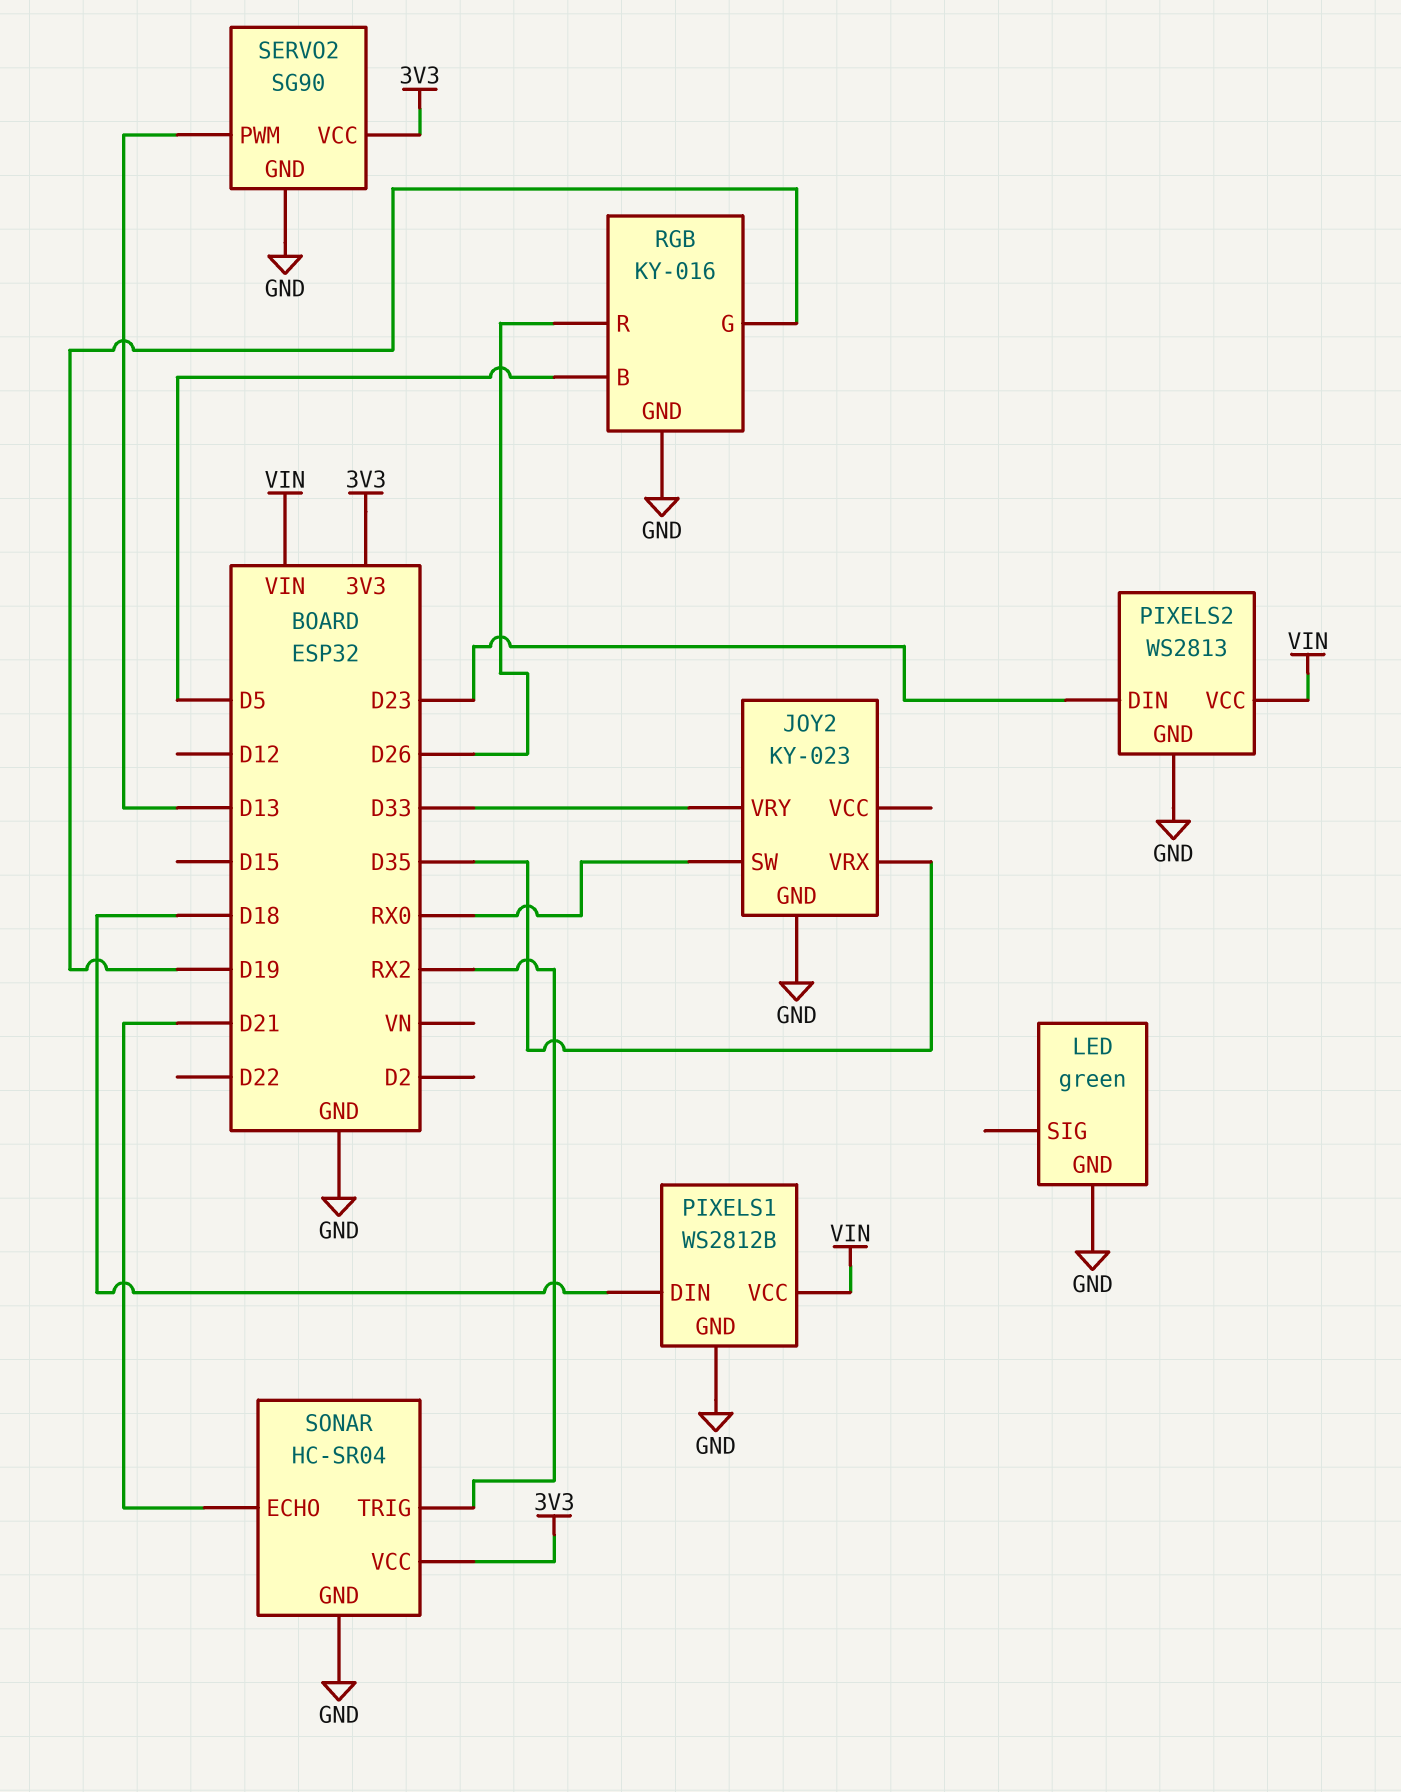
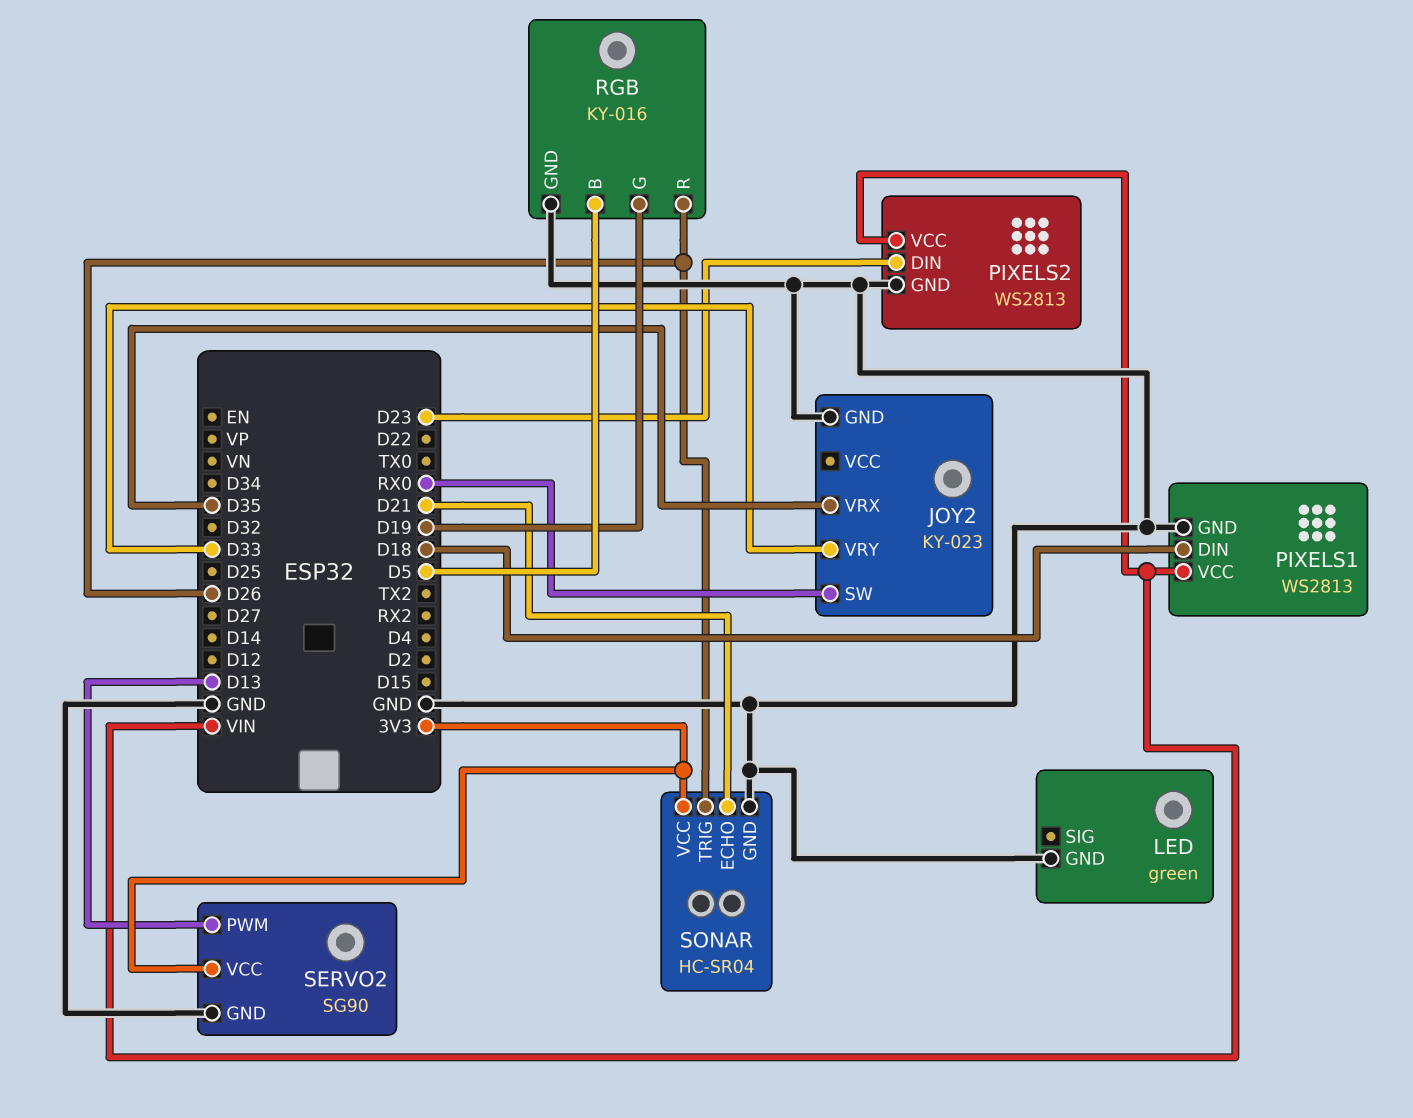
PIXELS1: WS2812B -> WS2813
SONAR pin TRIG: RX2 -> D26

